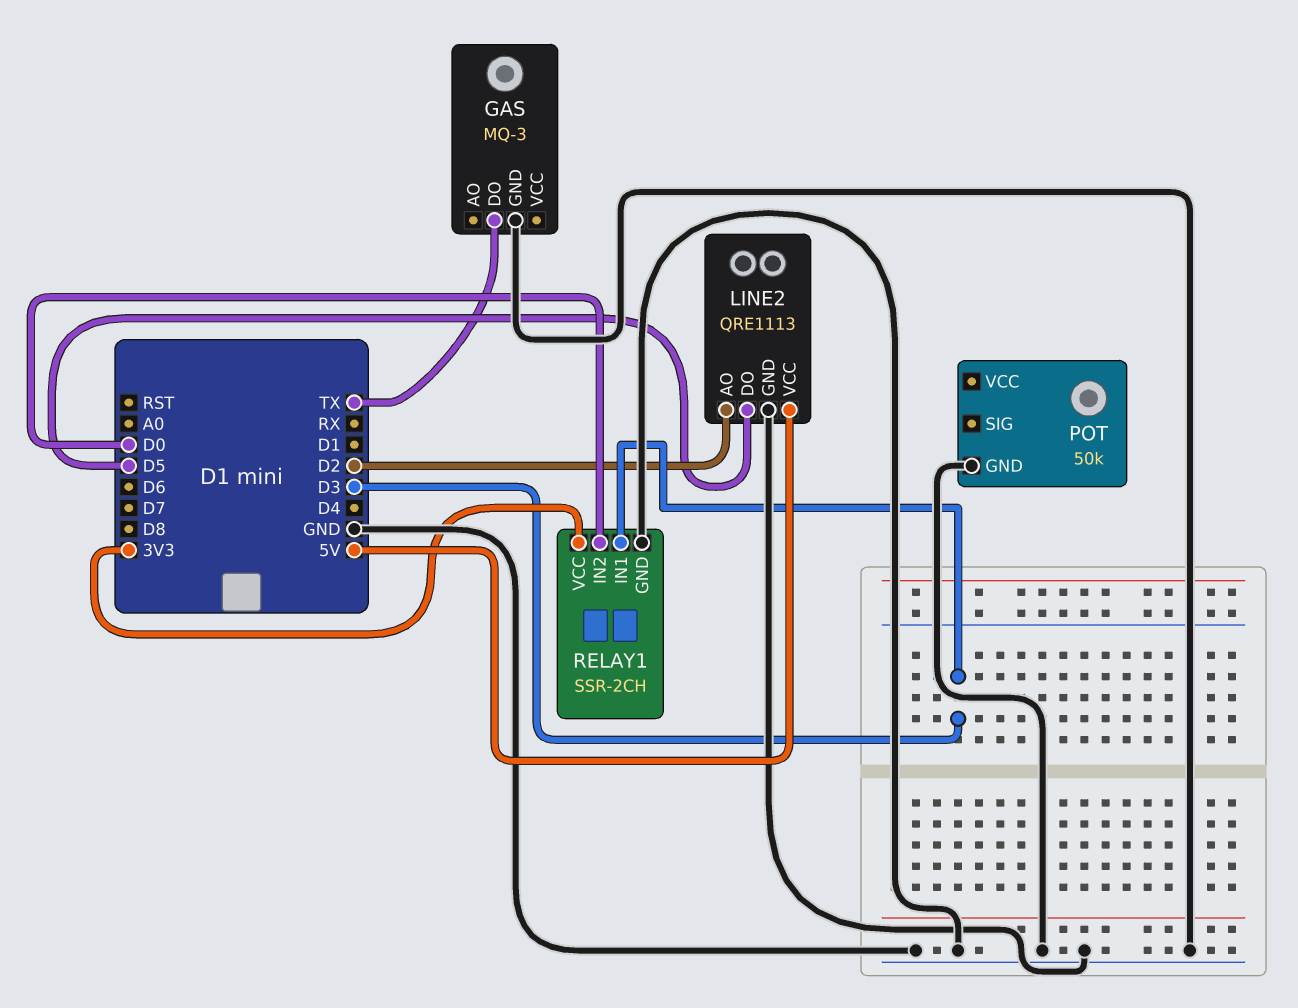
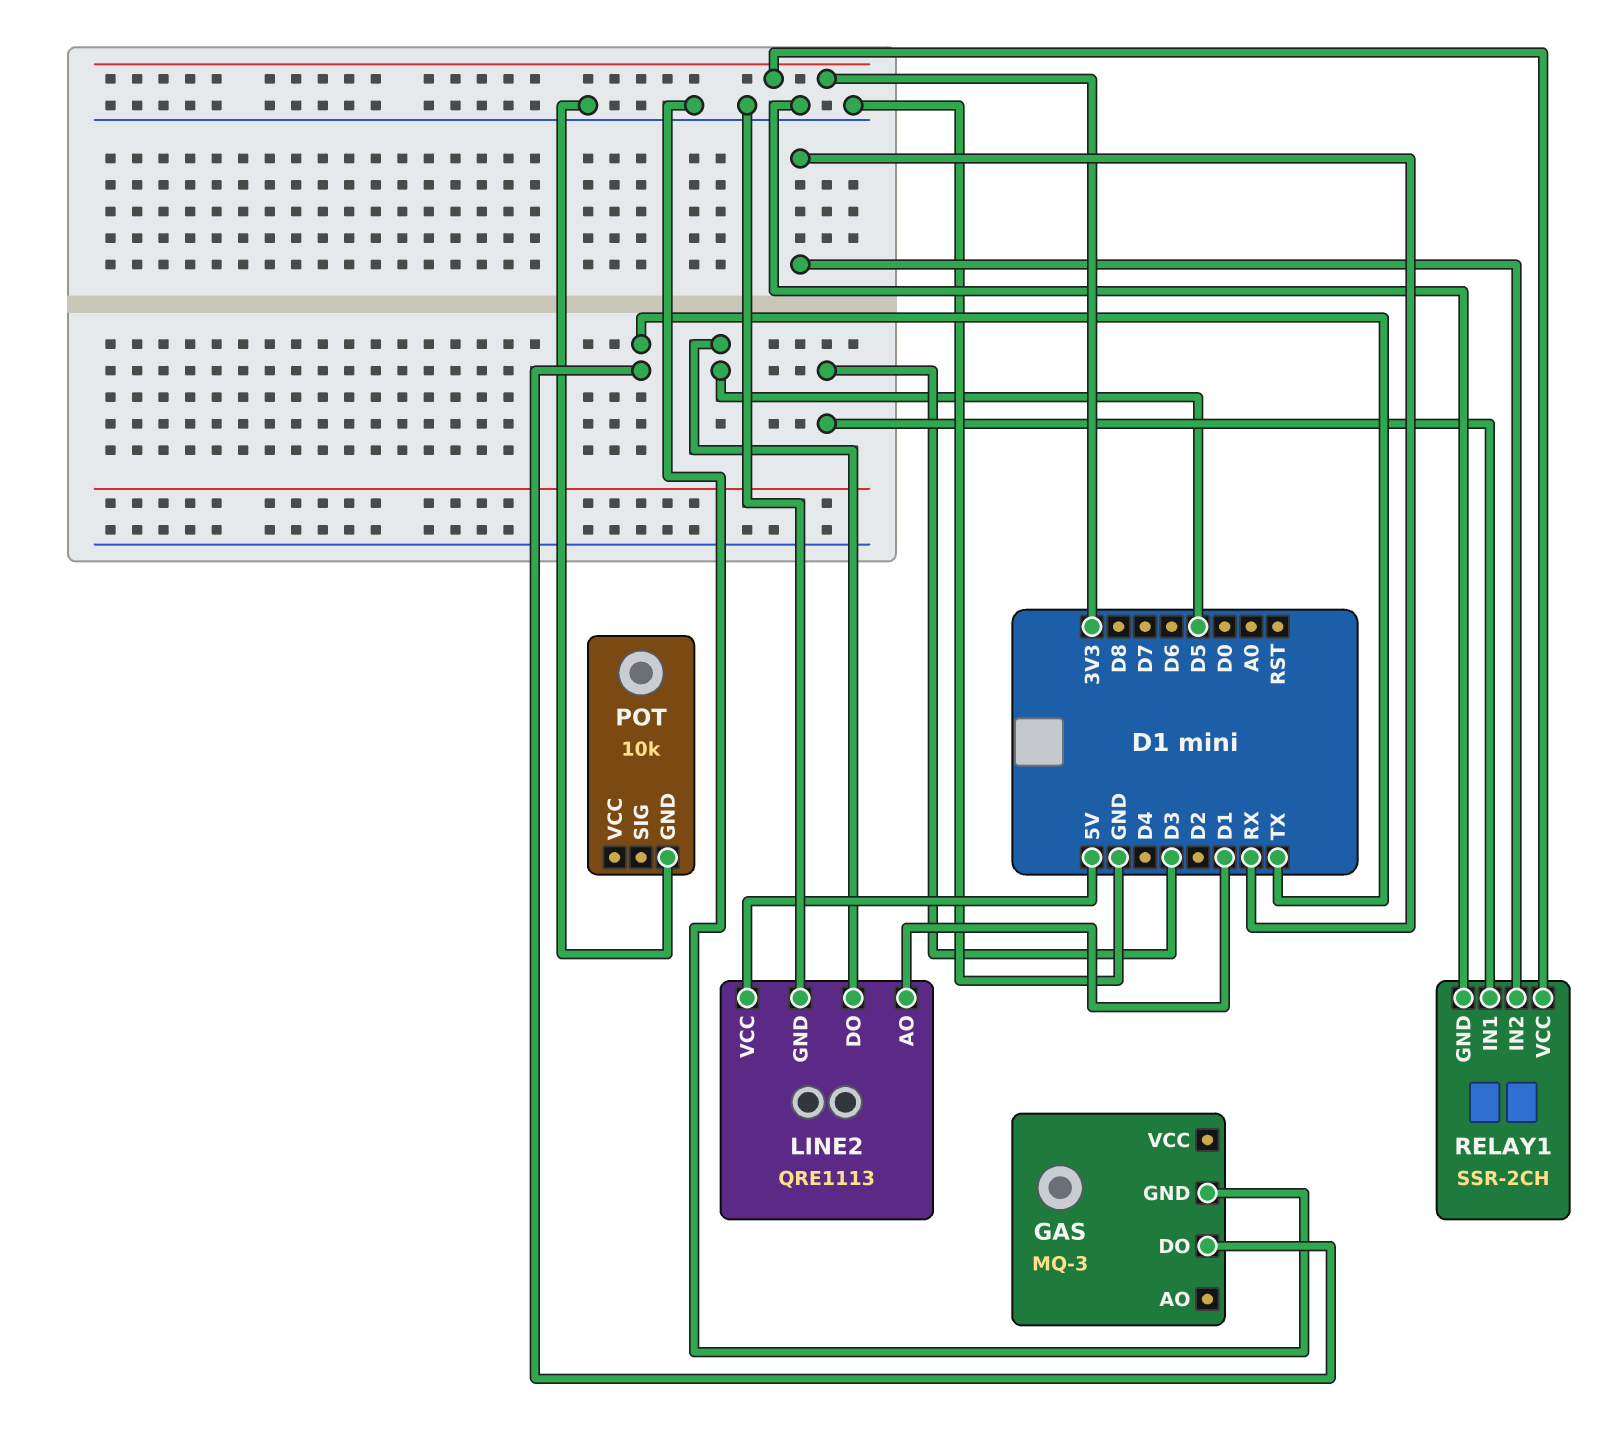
LINE2 pin AO: D2 -> D1
POT: 50k -> 10k
RELAY1 pin IN2: D0 -> RX

